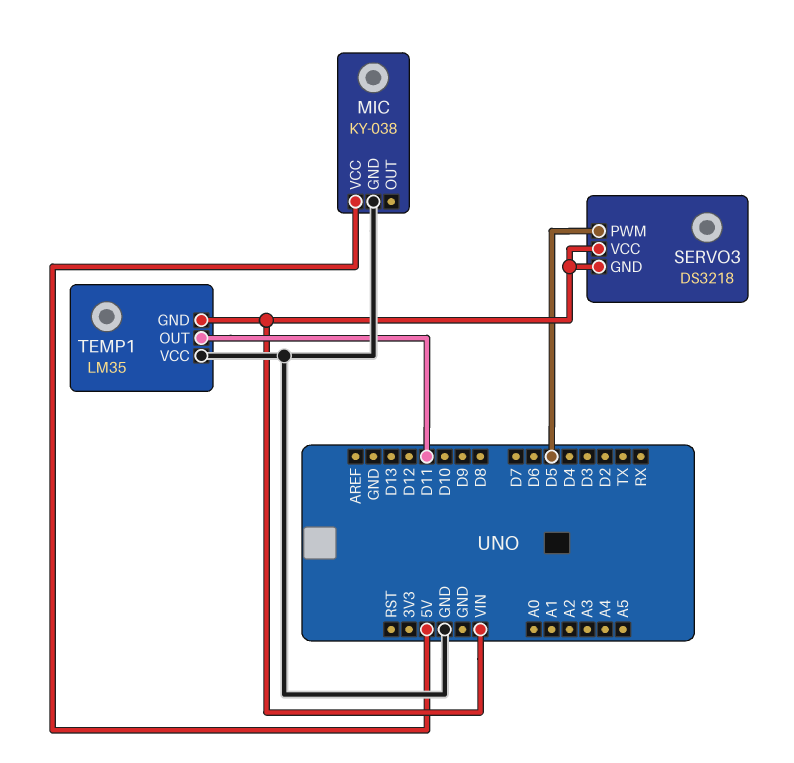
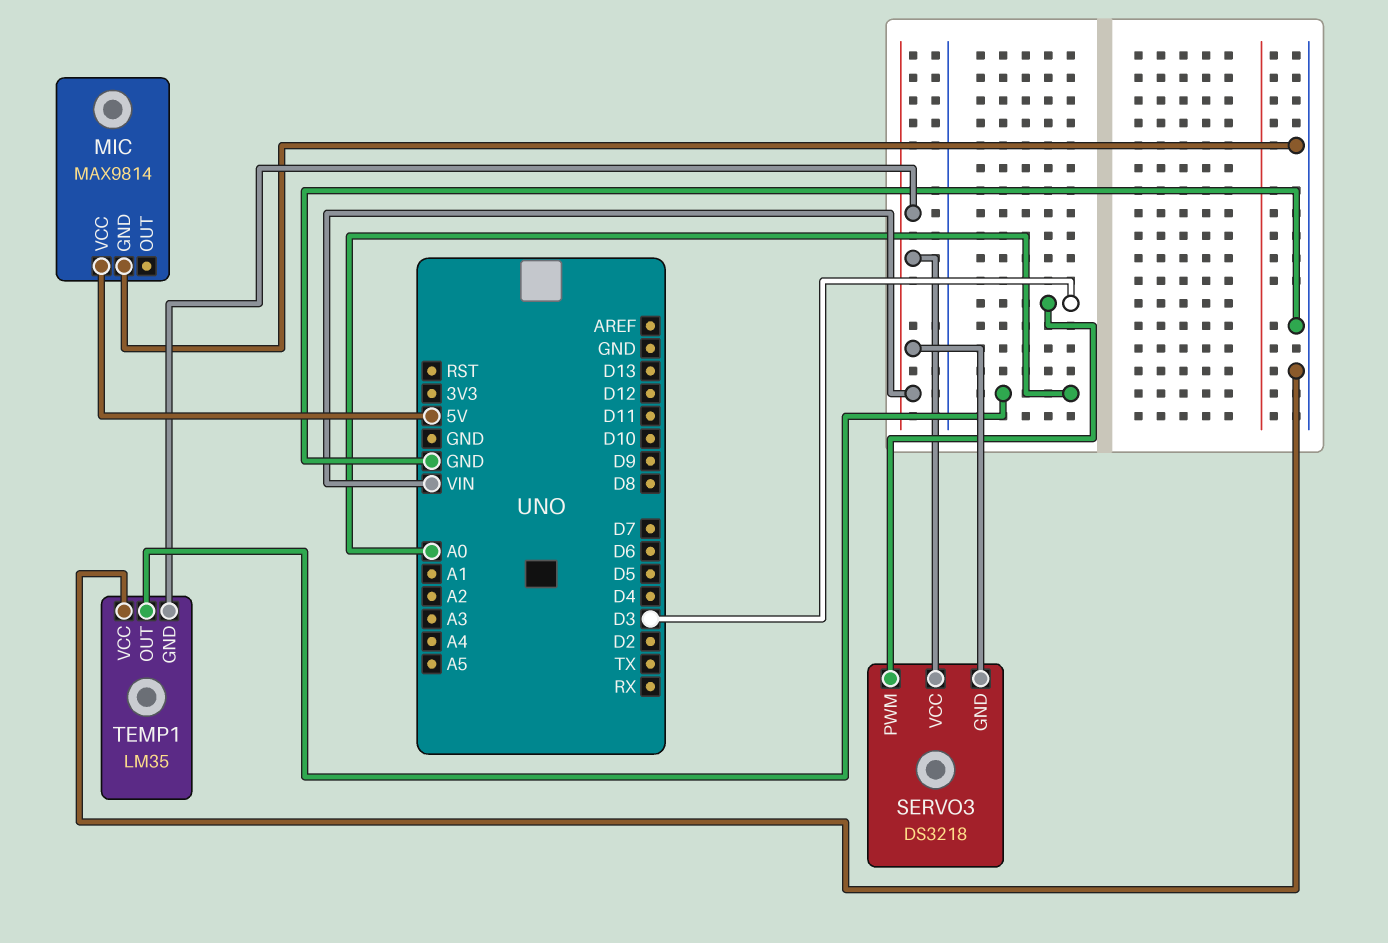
MIC: KY-038 -> MAX9814
SERVO3 pin PWM: D5 -> D3
TEMP1 pin OUT: D11 -> A0

